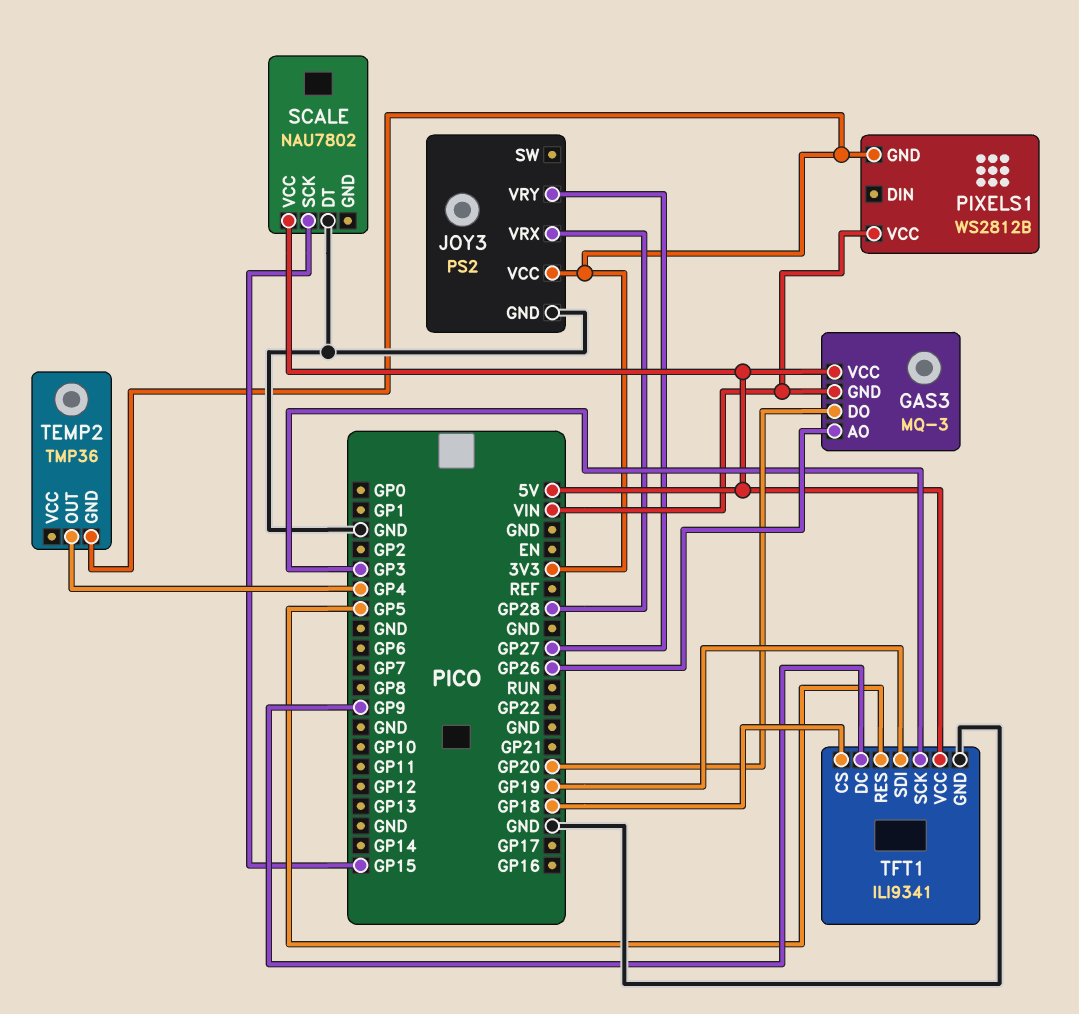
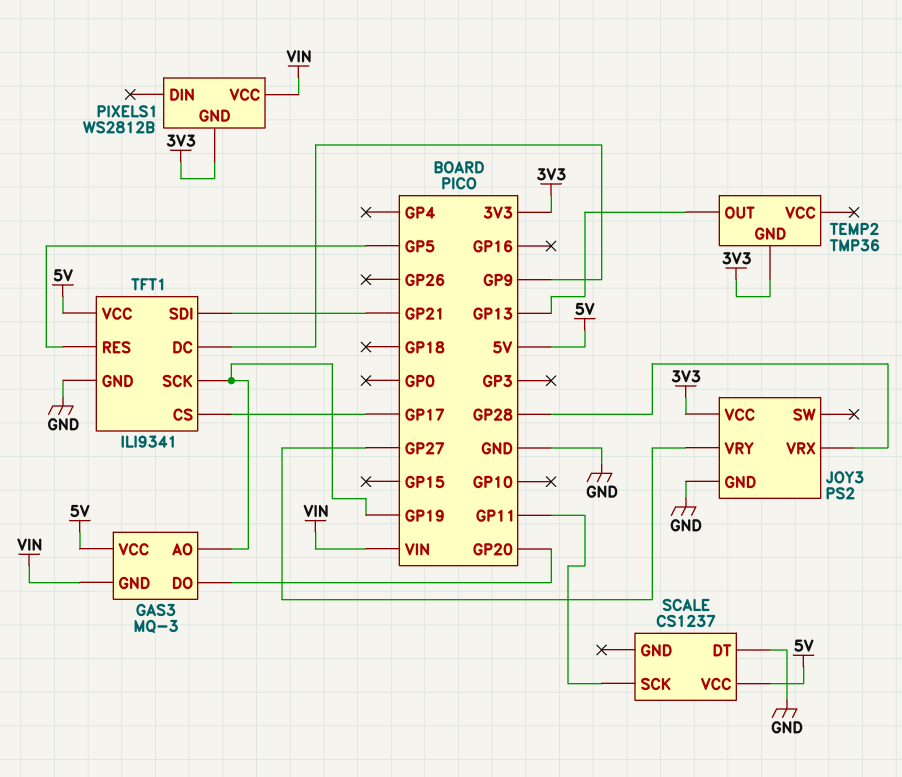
GAS3 pin AO: GP26 -> GP19
SCALE: NAU7802 -> CS1237
SCALE pin SCK: GP15 -> GP11
TEMP2 pin OUT: GP4 -> GP13
TFT1 pin CS: GP18 -> GP17
TFT1 pin SCK: GP3 -> GP19
TFT1 pin SDI: GP19 -> GP21

